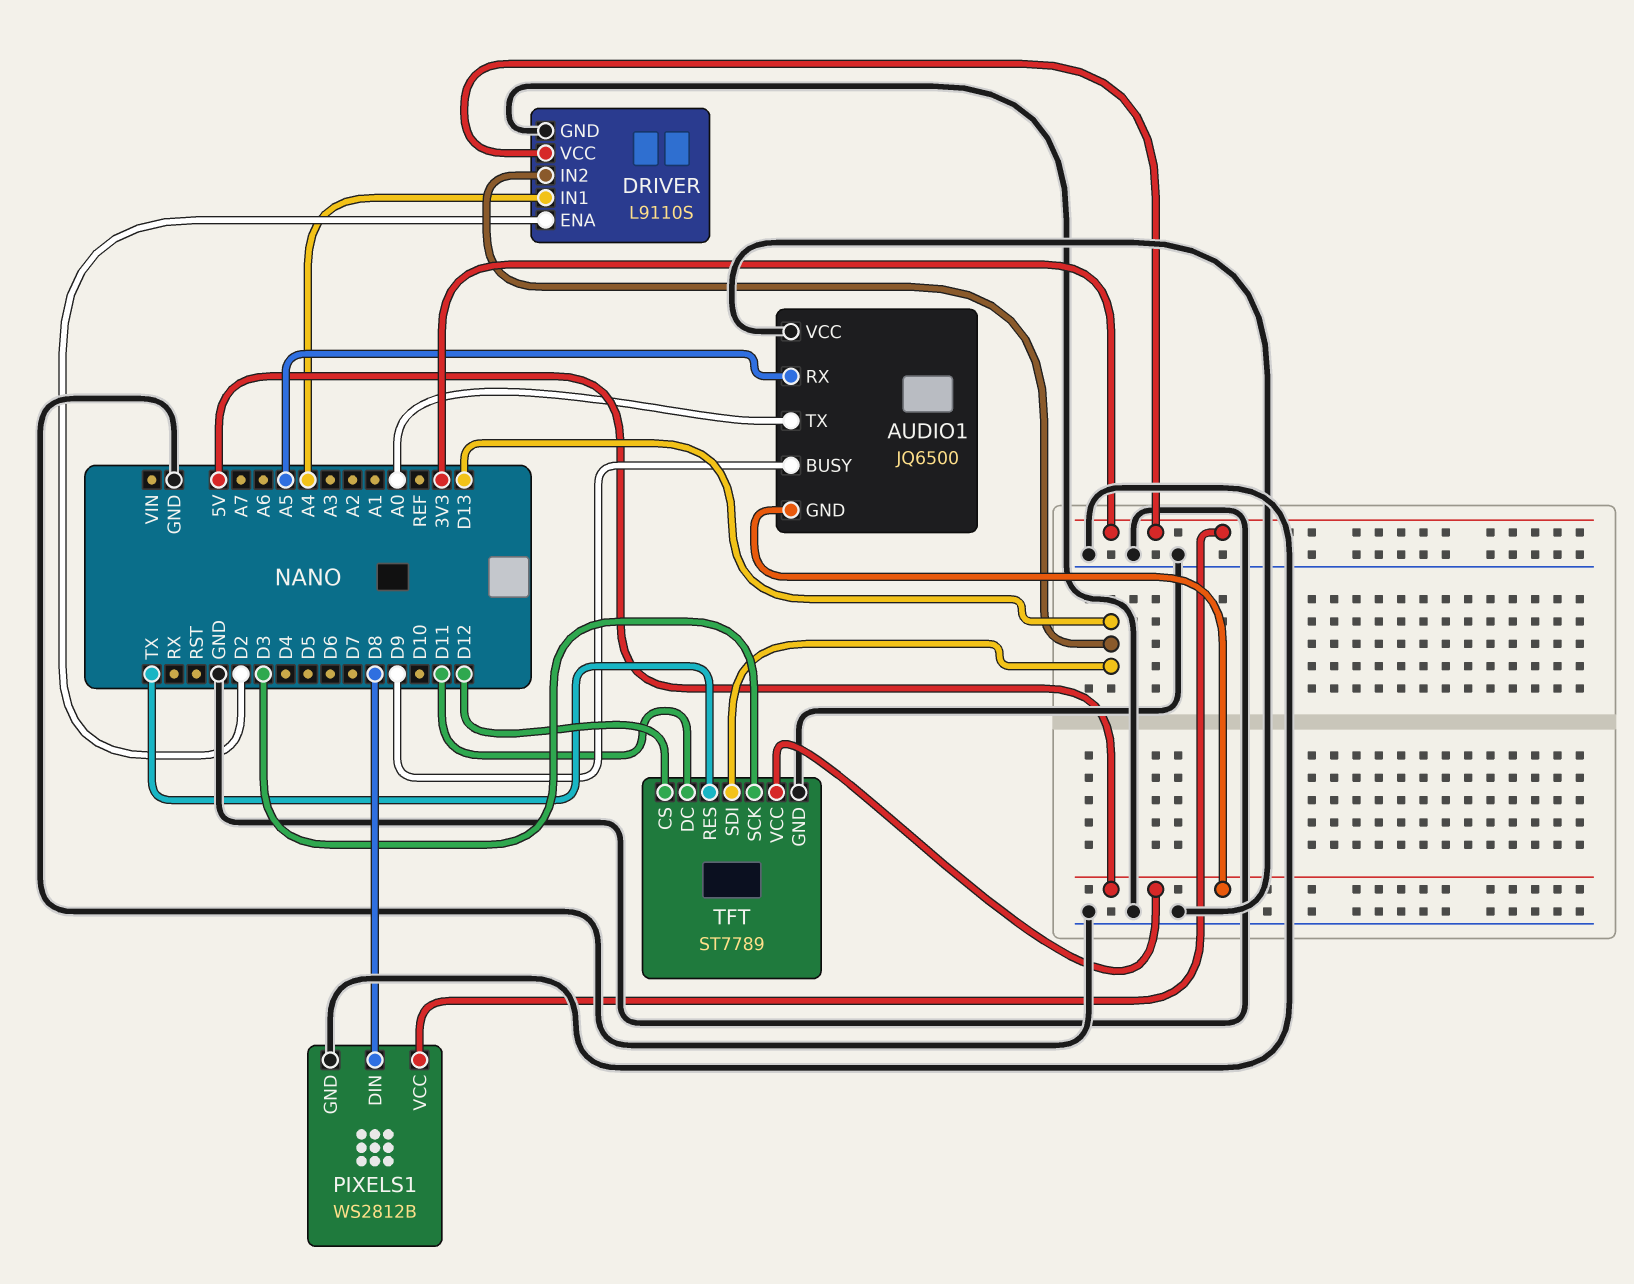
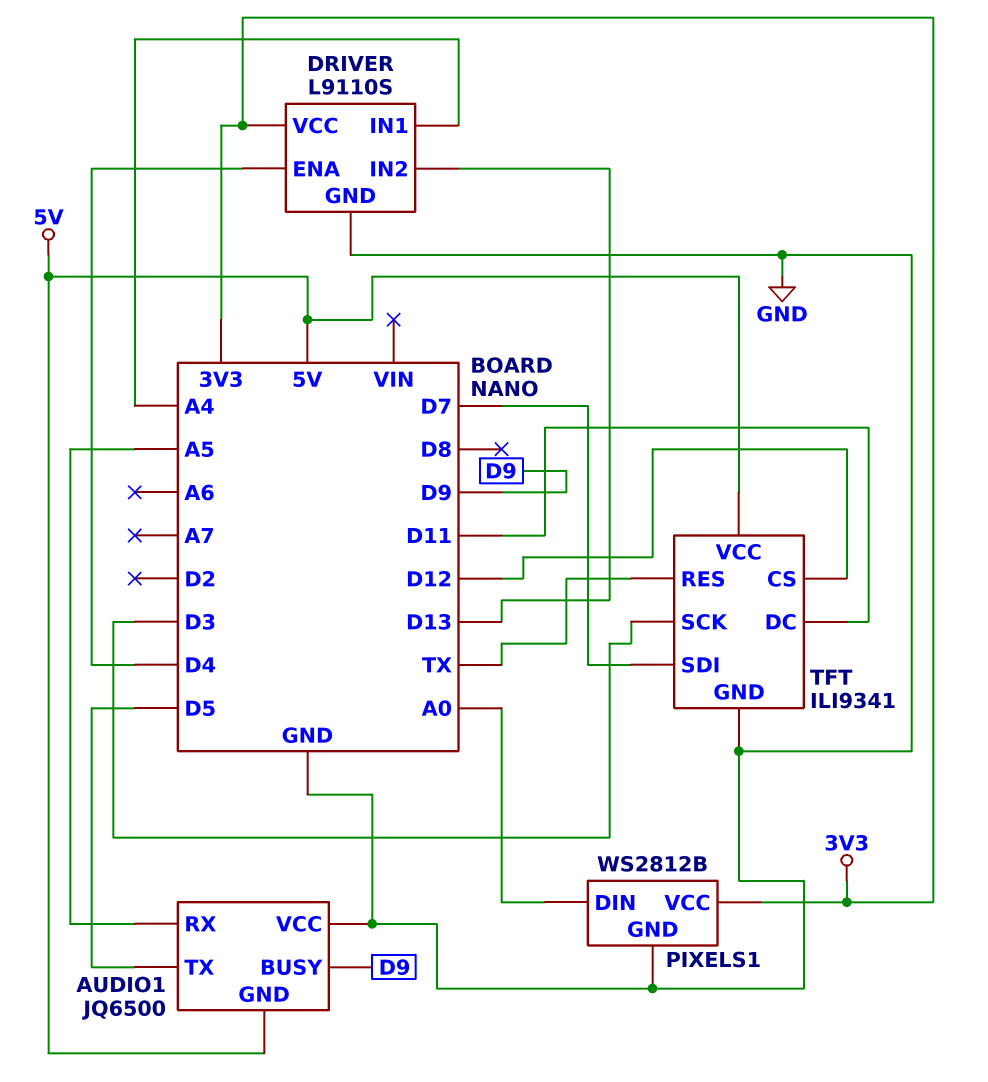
AUDIO1 pin TX: A0 -> D5
DRIVER pin ENA: D2 -> D4
PIXELS1 pin DIN: D8 -> A0
TFT: ST7789 -> ILI9341
TFT pin SDI: D13 -> D7

